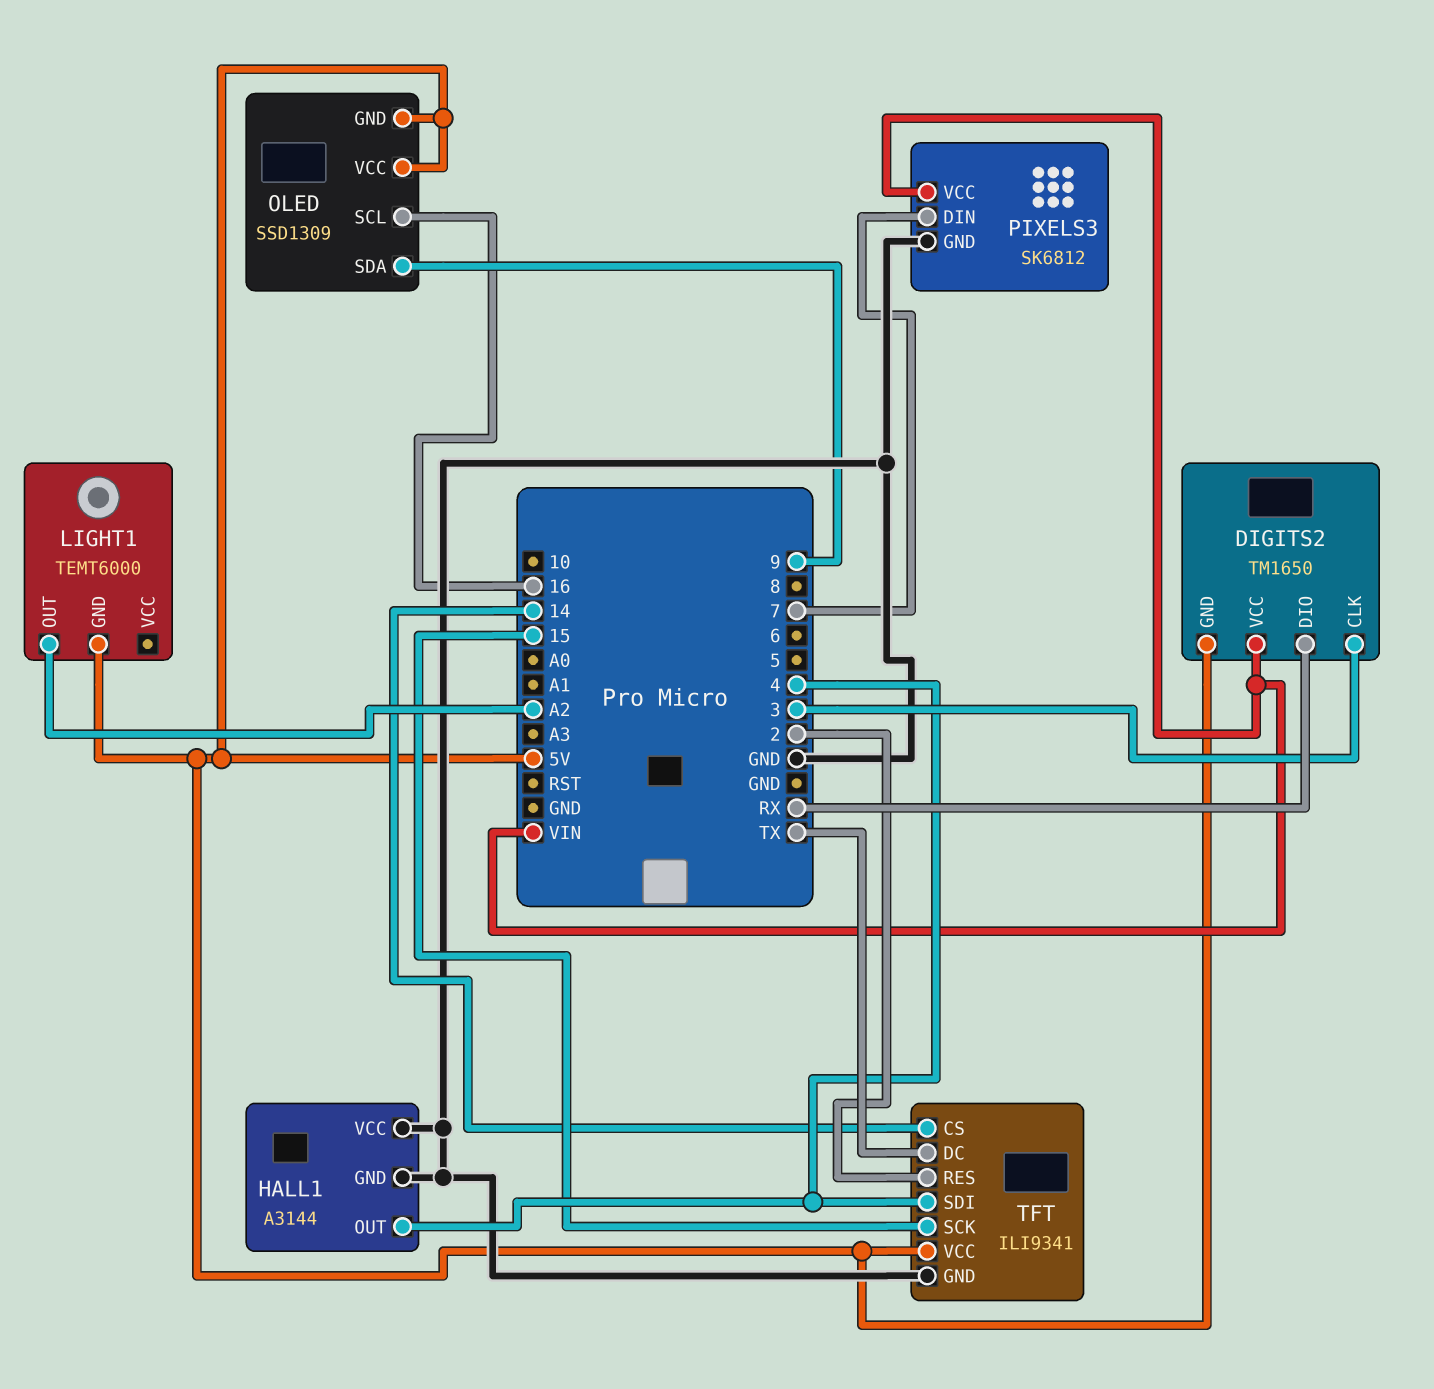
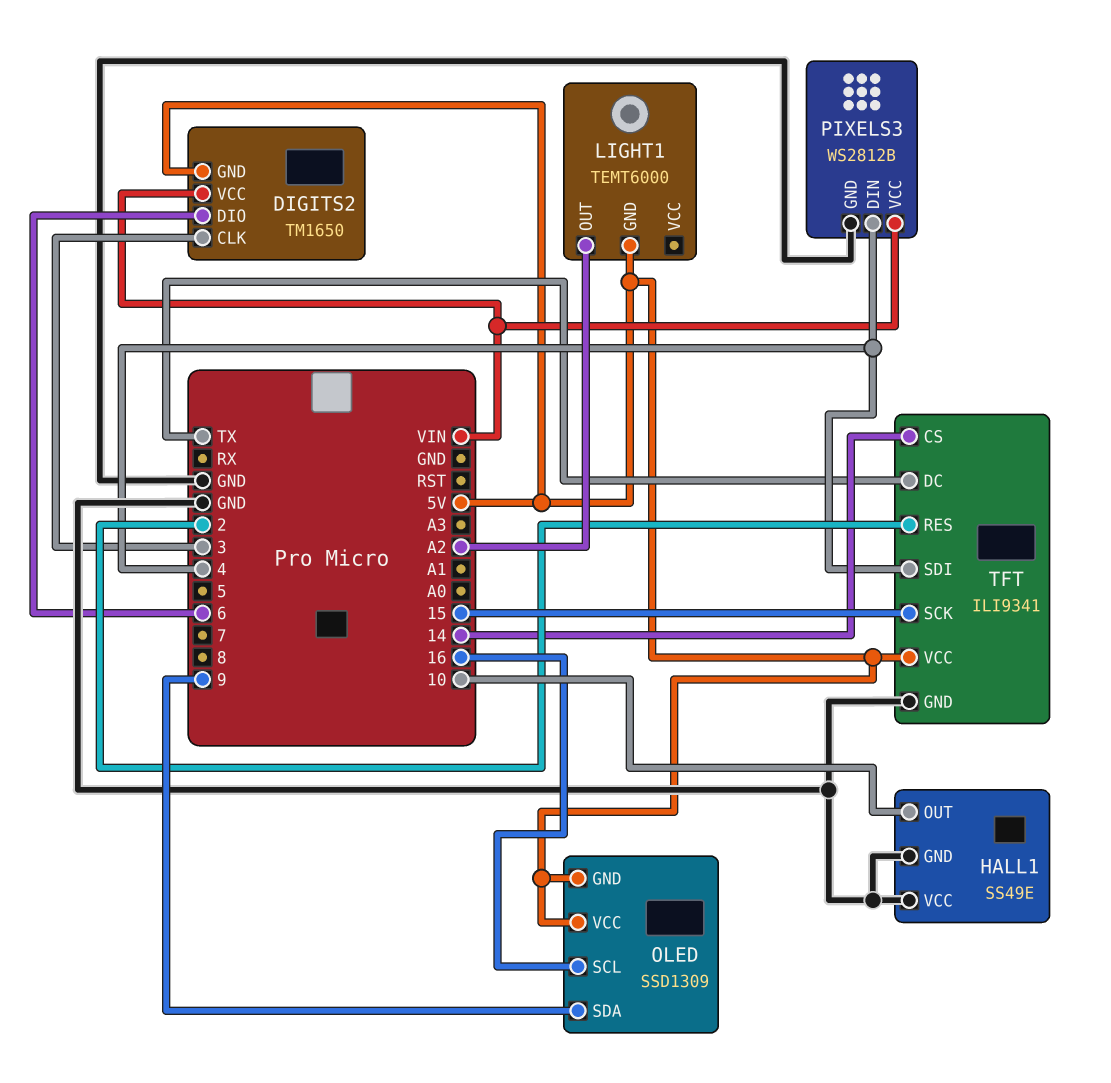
DIGITS2 pin DIO: RX -> 6
HALL1: A3144 -> SS49E
HALL1 pin OUT: 4 -> 10
PIXELS3: SK6812 -> WS2812B
PIXELS3 pin DIN: 7 -> 4

